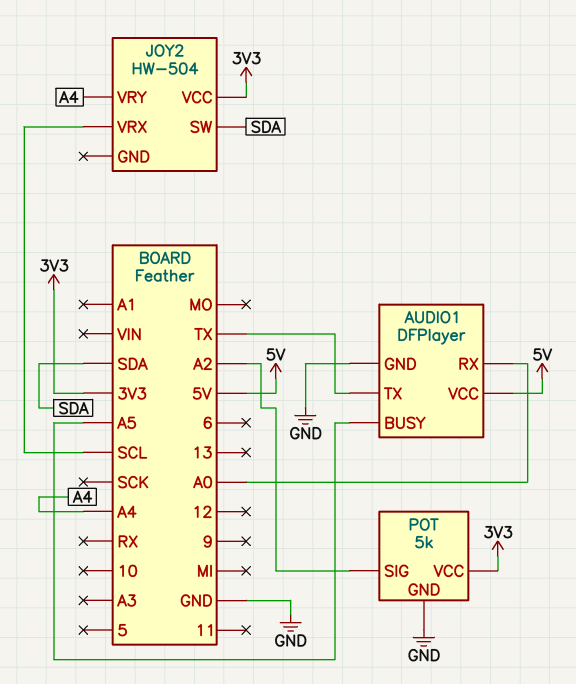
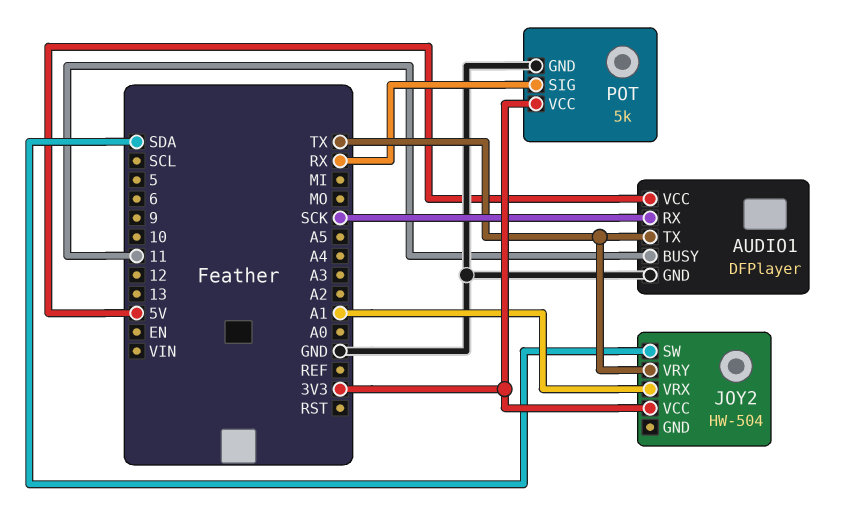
AUDIO1 pin BUSY: A5 -> 11
AUDIO1 pin RX: A0 -> SCK
JOY2 pin VRX: SCL -> A1
JOY2 pin VRY: A4 -> TX
POT pin SIG: A2 -> RX

